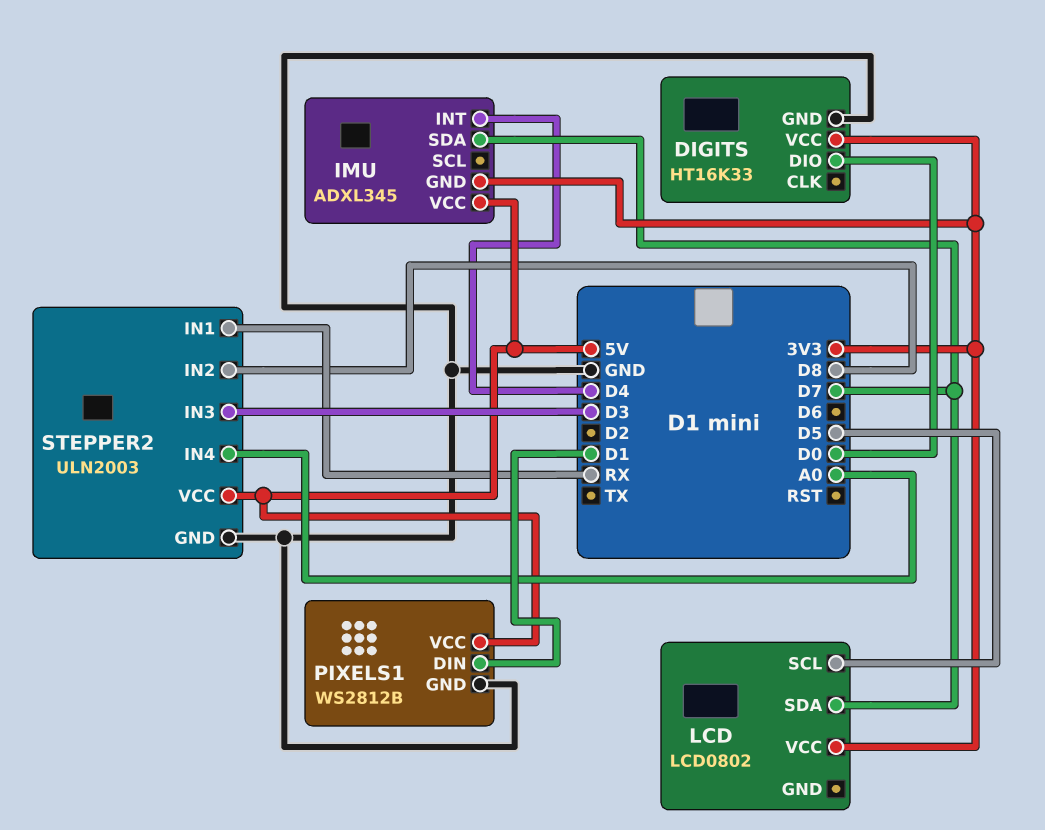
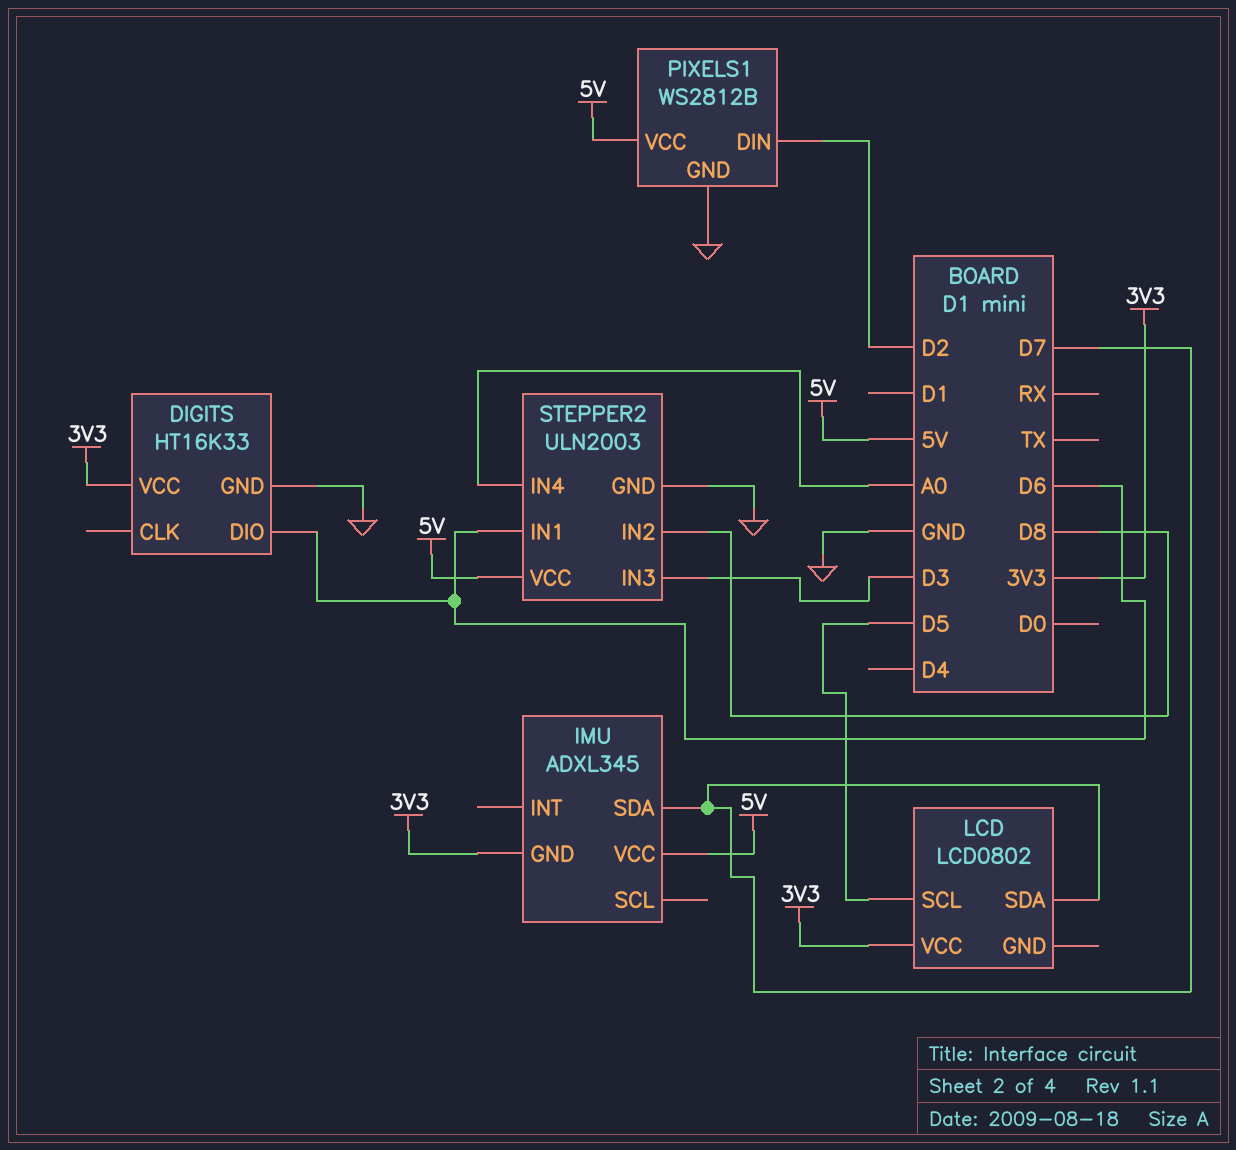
DIGITS pin DIO: D0 -> D6
IMU pin INT: D4 -> none
PIXELS1 pin DIN: D1 -> D2
STEPPER2 pin IN1: RX -> D6

